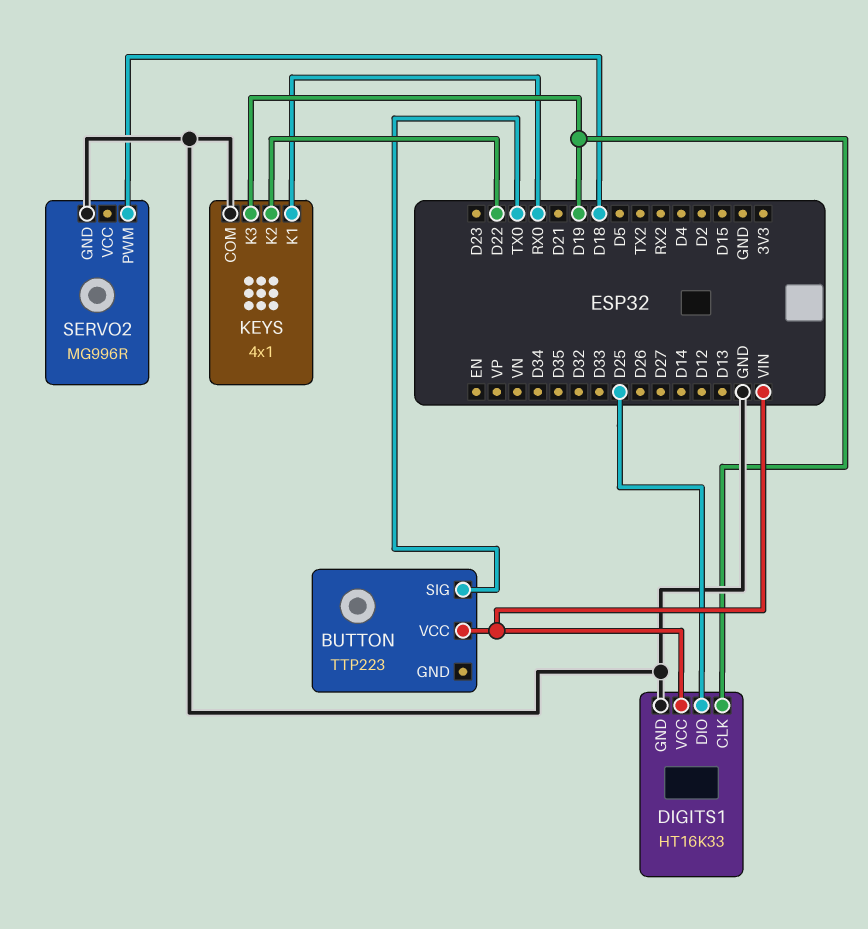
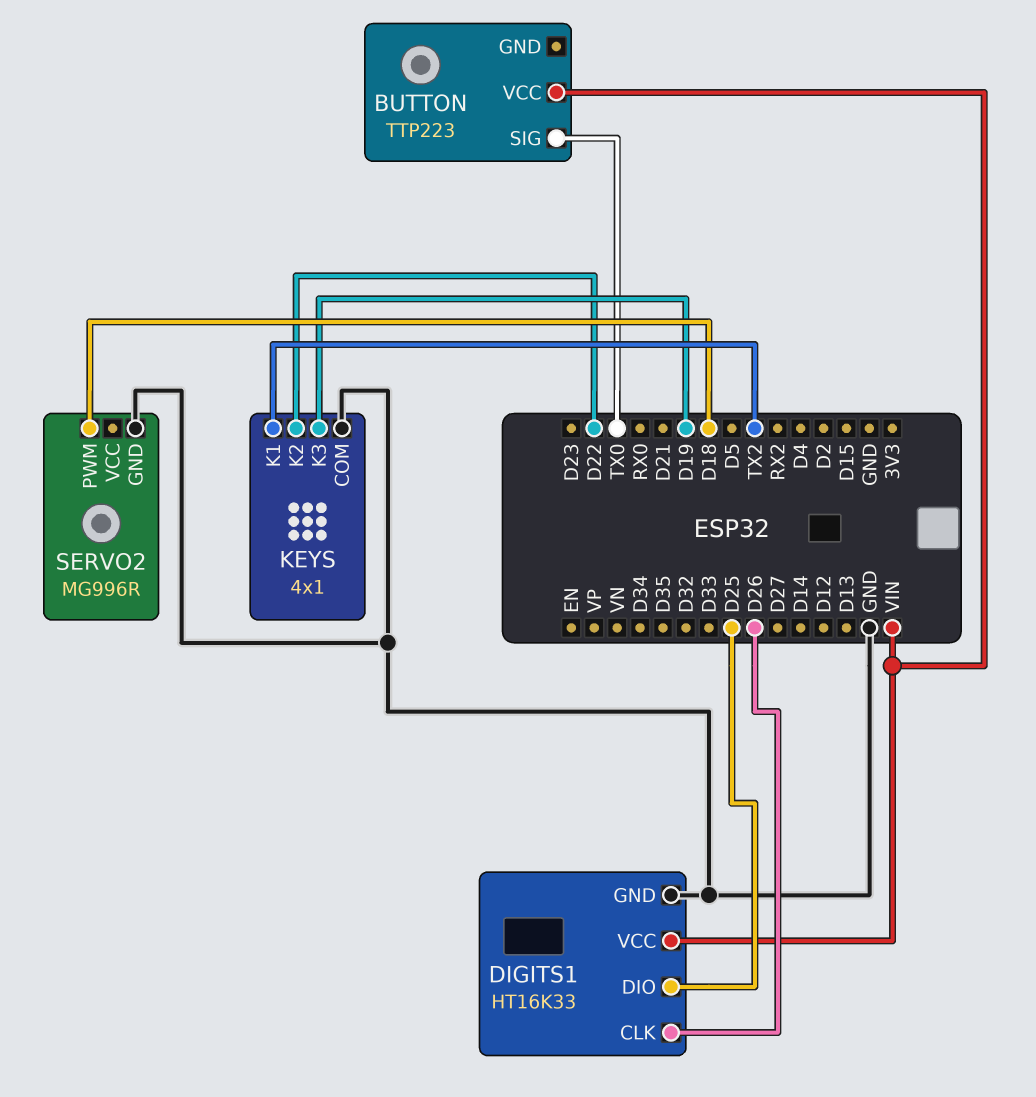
DIGITS1 pin CLK: D19 -> D26
KEYS pin K1: RX0 -> TX2

